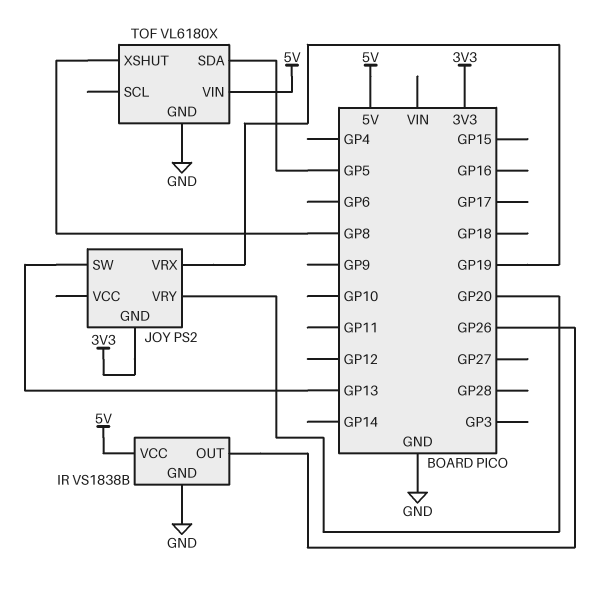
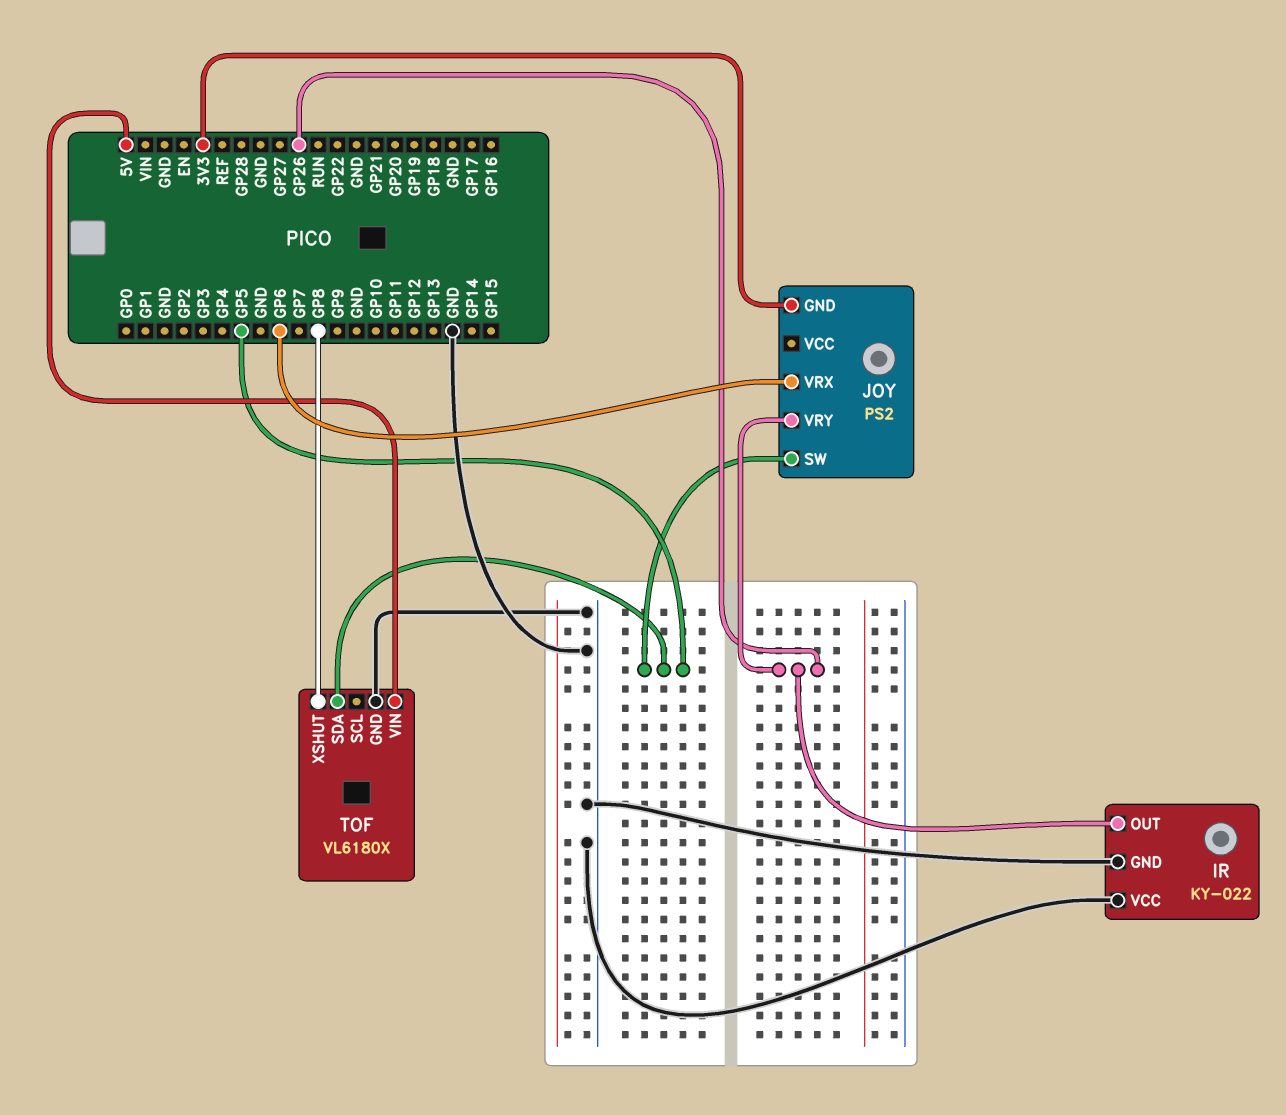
IR: VS1838B -> KY-022
IR pin VCC: 5V -> GND
JOY pin SW: GP13 -> GP5
JOY pin VRX: GP19 -> GP6
JOY pin VRY: GP20 -> GP26

